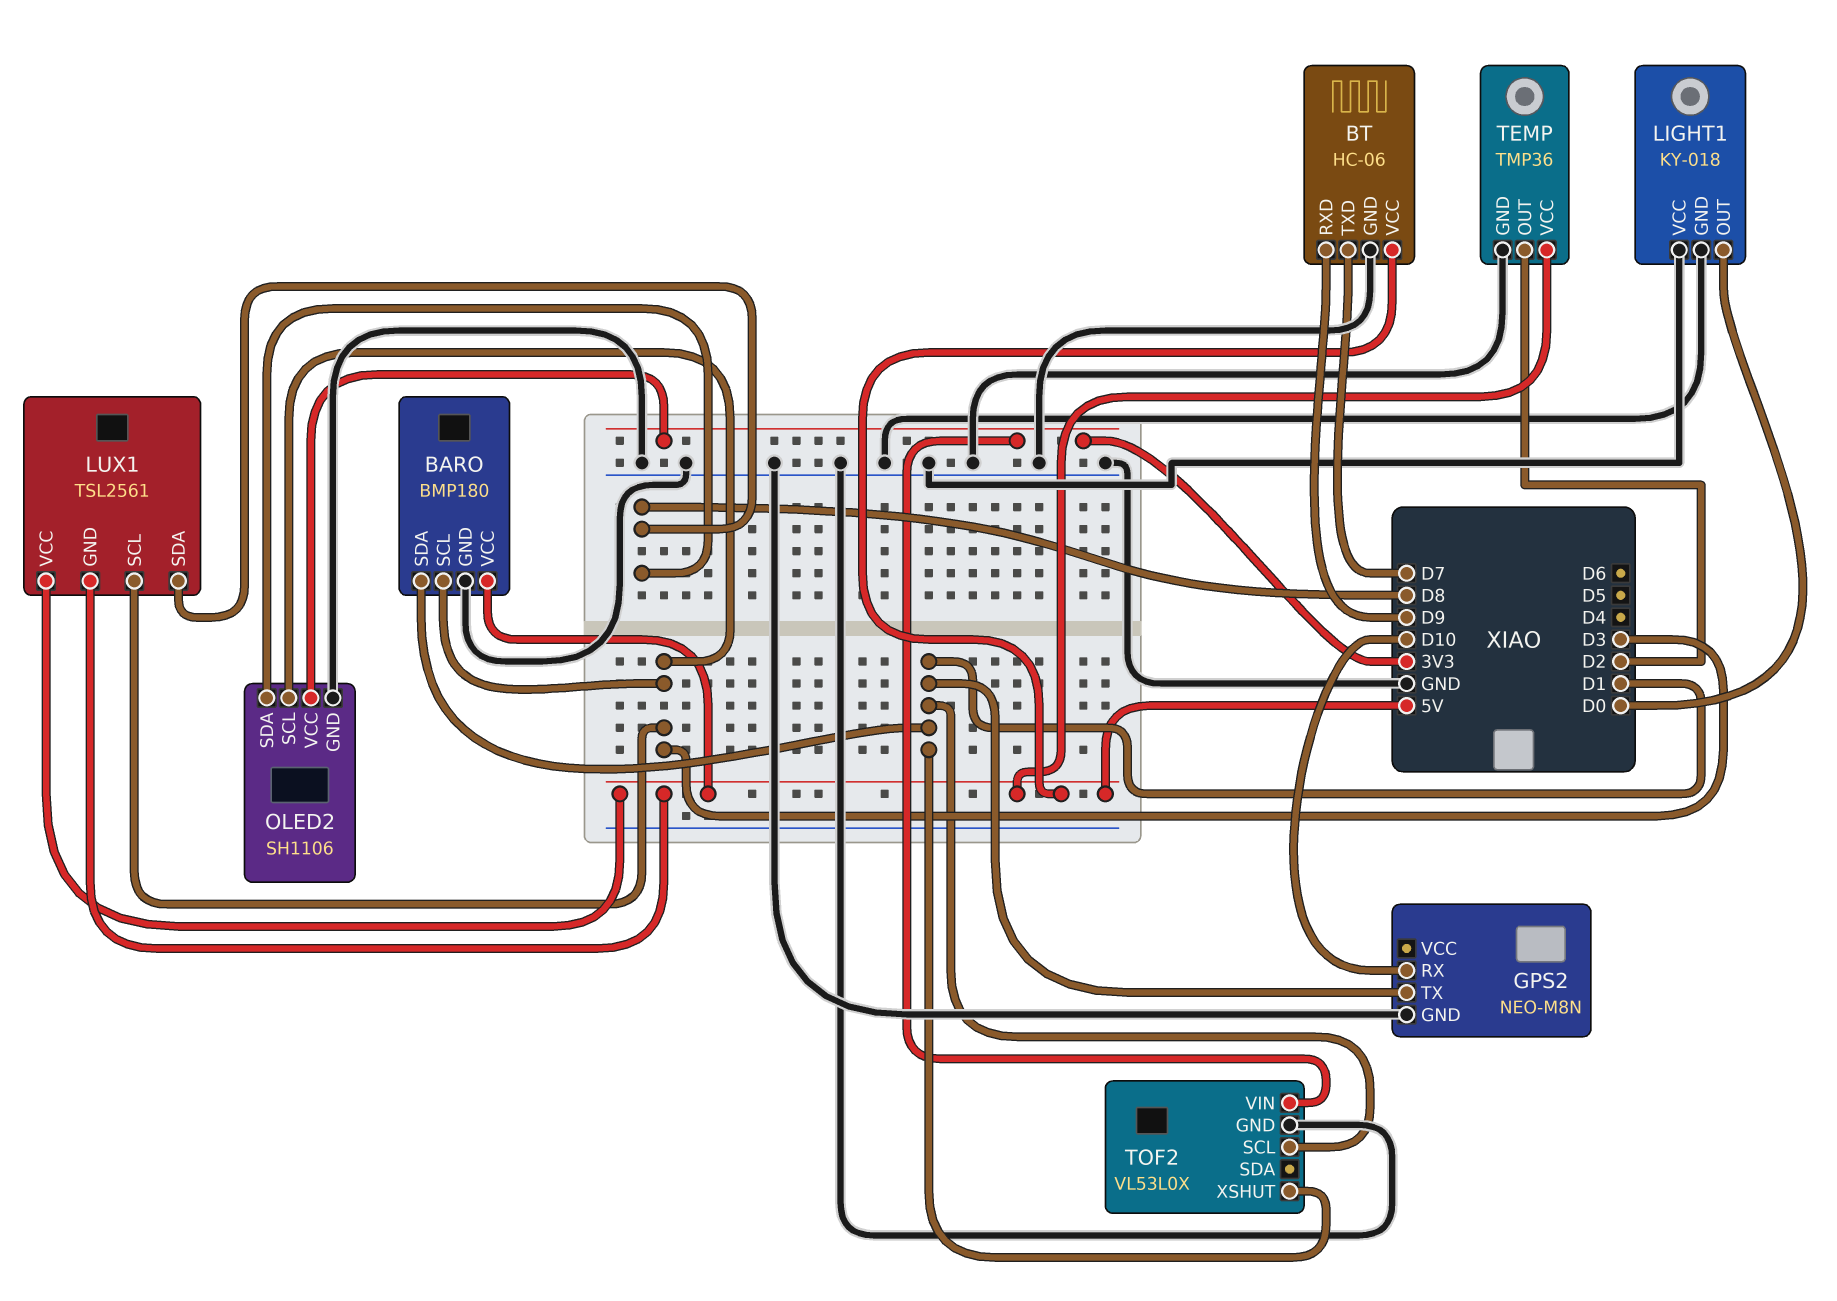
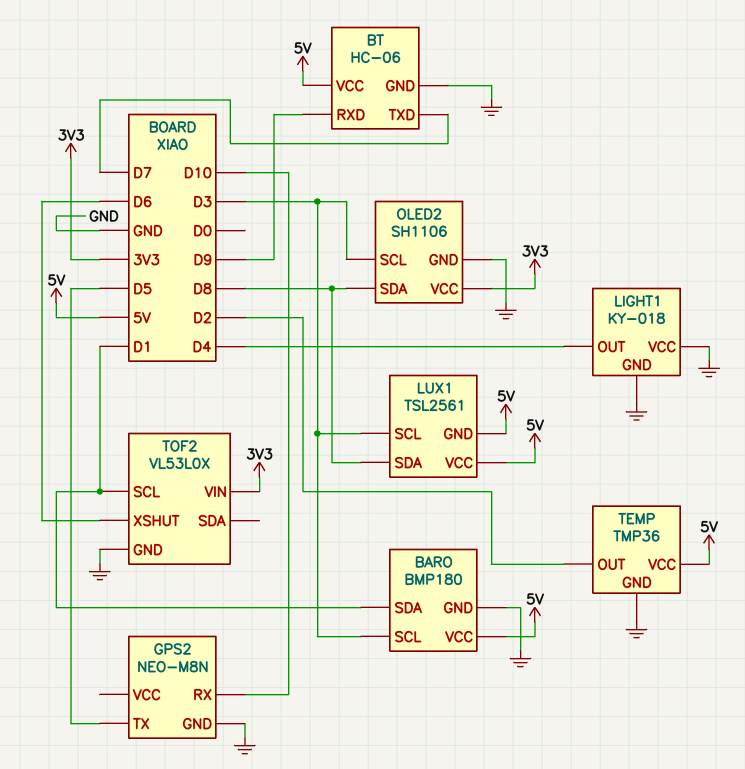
GPS2 pin TX: D1 -> D5
LIGHT1 pin OUT: D0 -> D4
TOF2 pin XSHUT: D1 -> D6

